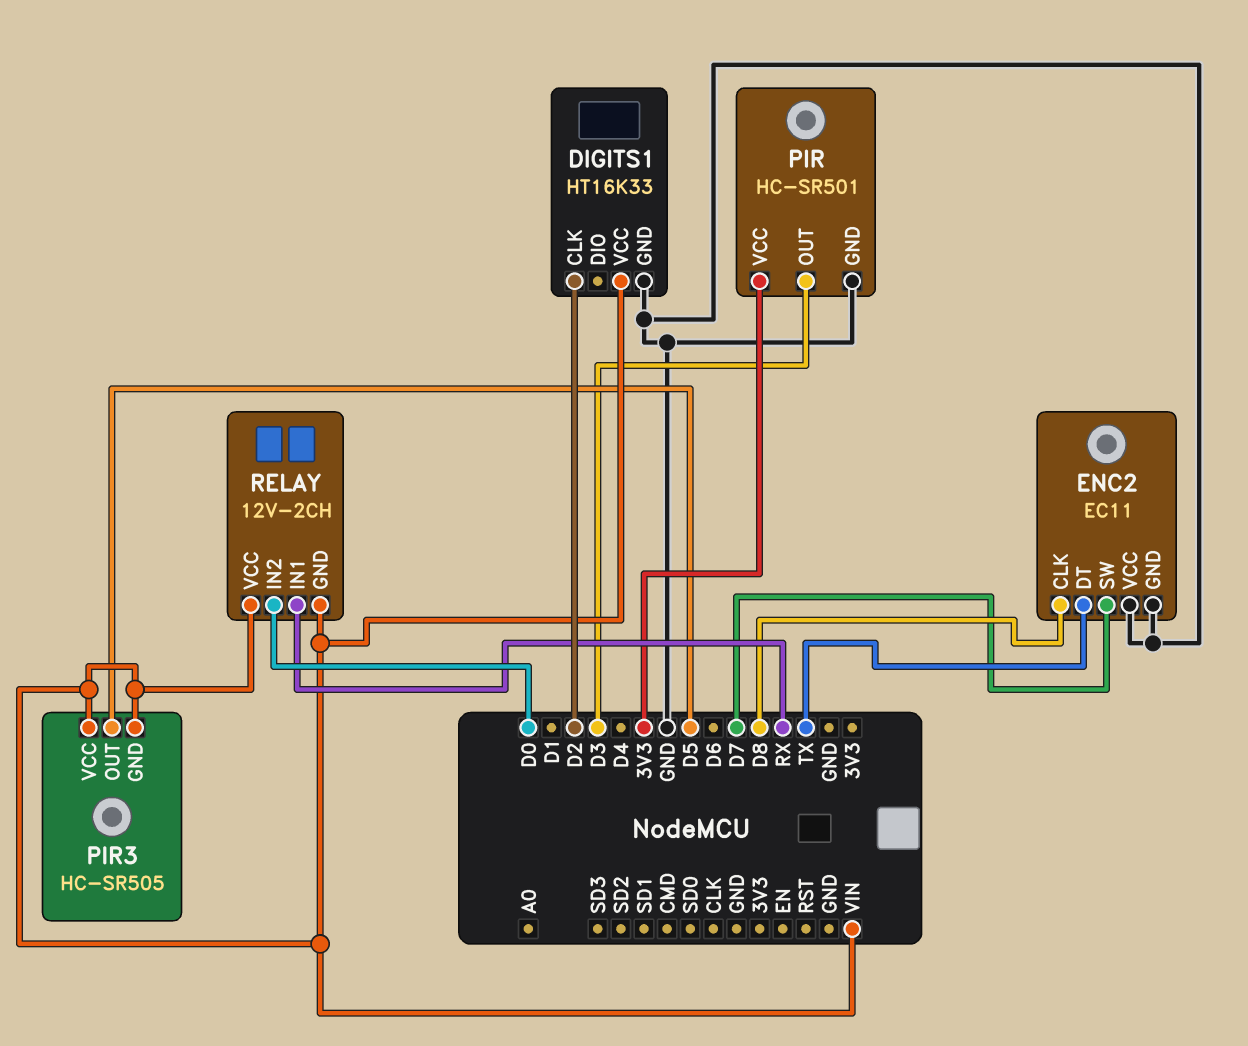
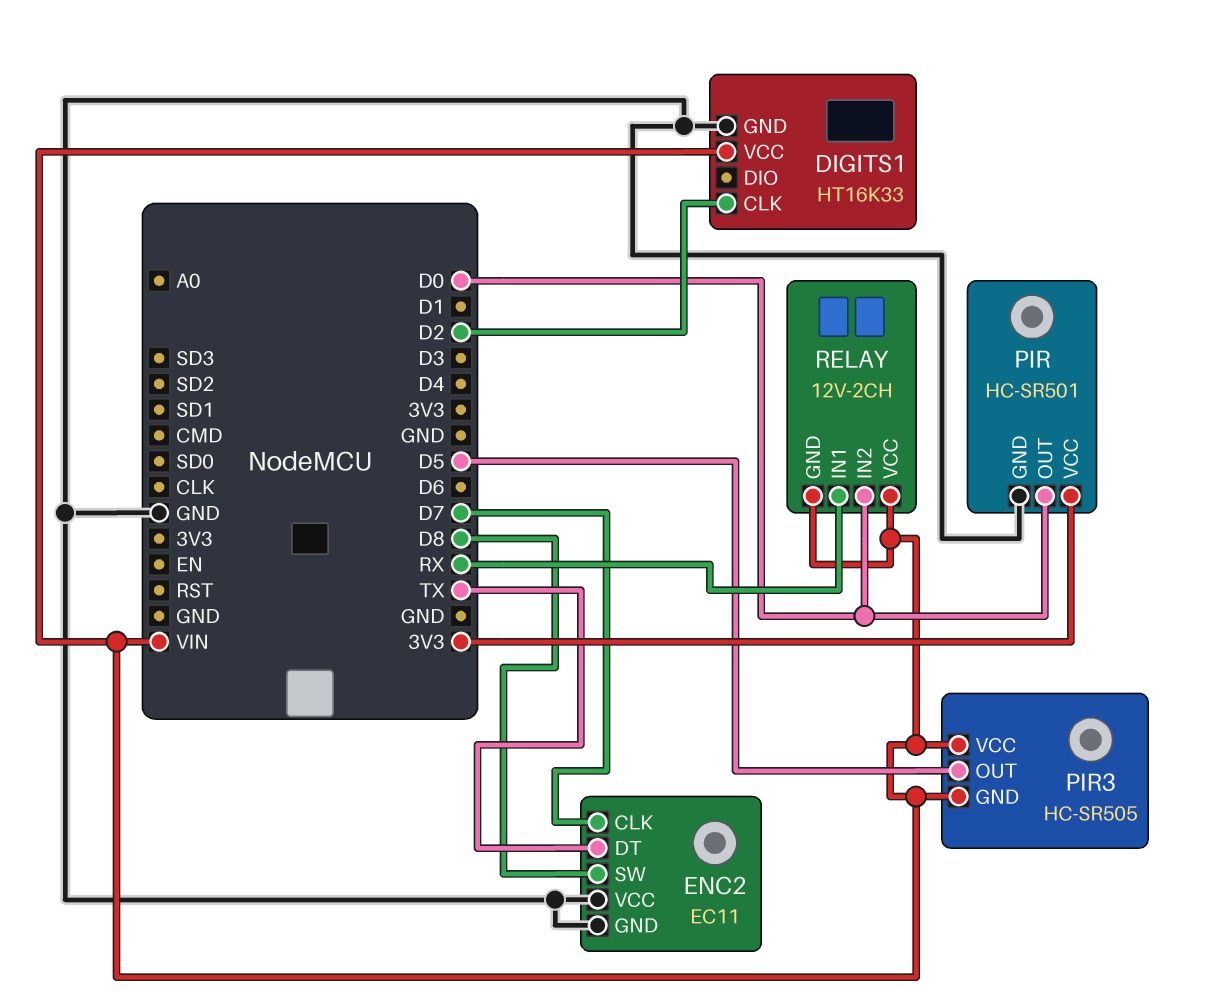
ENC2 pin CLK: D8 -> D7
ENC2 pin SW: D7 -> D8
PIR pin OUT: D3 -> D0

